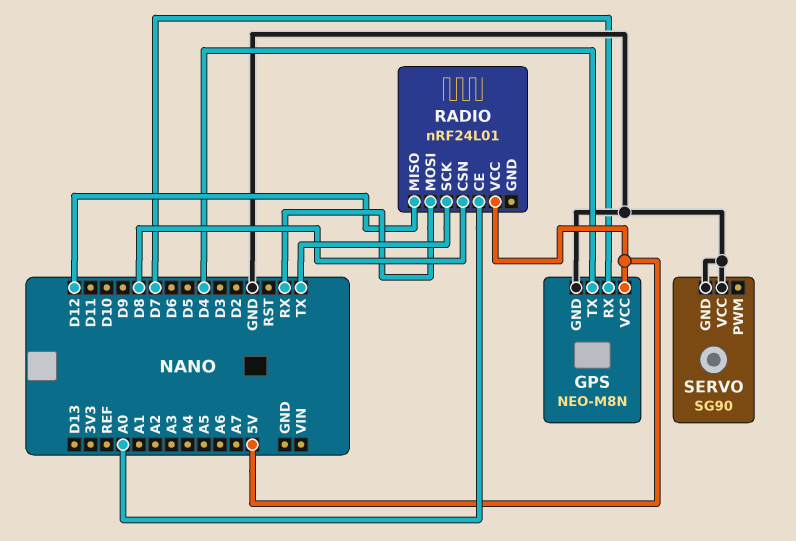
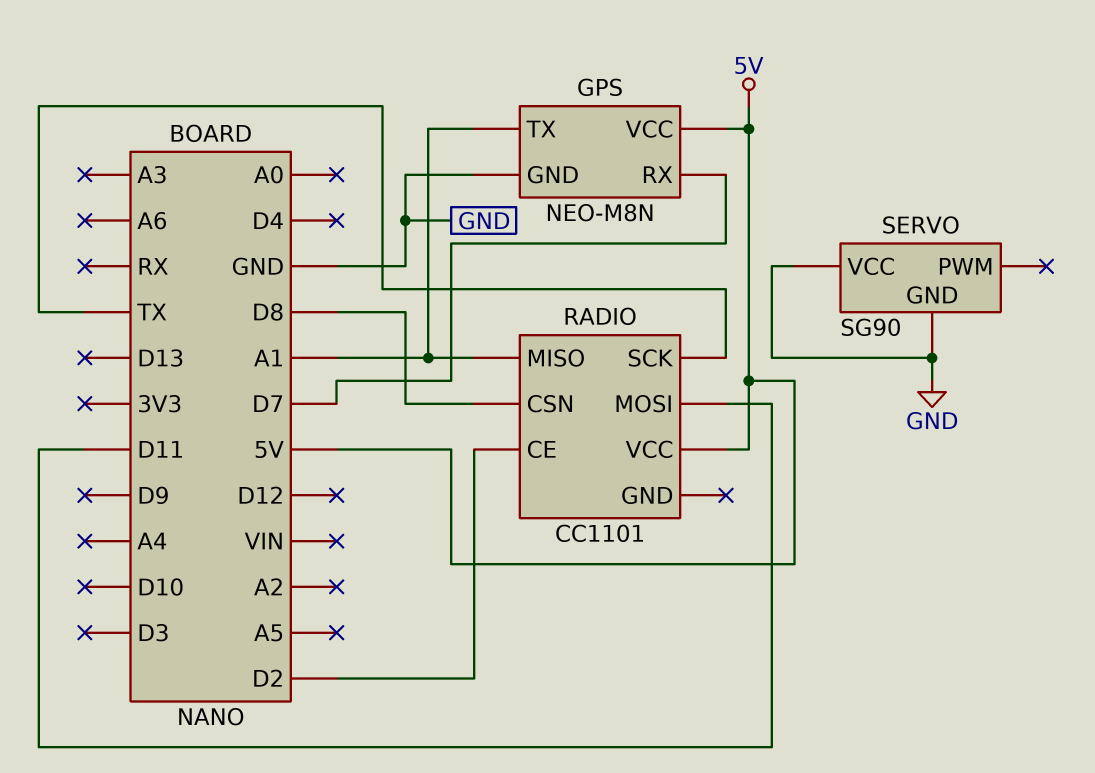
GPS pin TX: D4 -> A1
RADIO: nRF24L01 -> CC1101
RADIO pin CE: A0 -> D2
RADIO pin MISO: D12 -> A1
RADIO pin MOSI: RX -> D11

